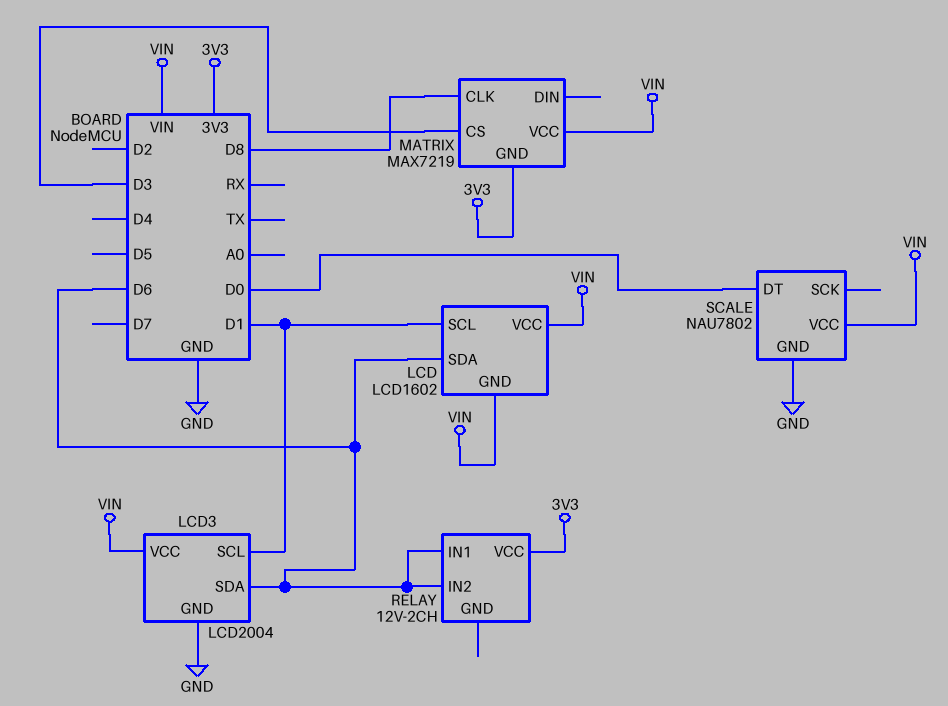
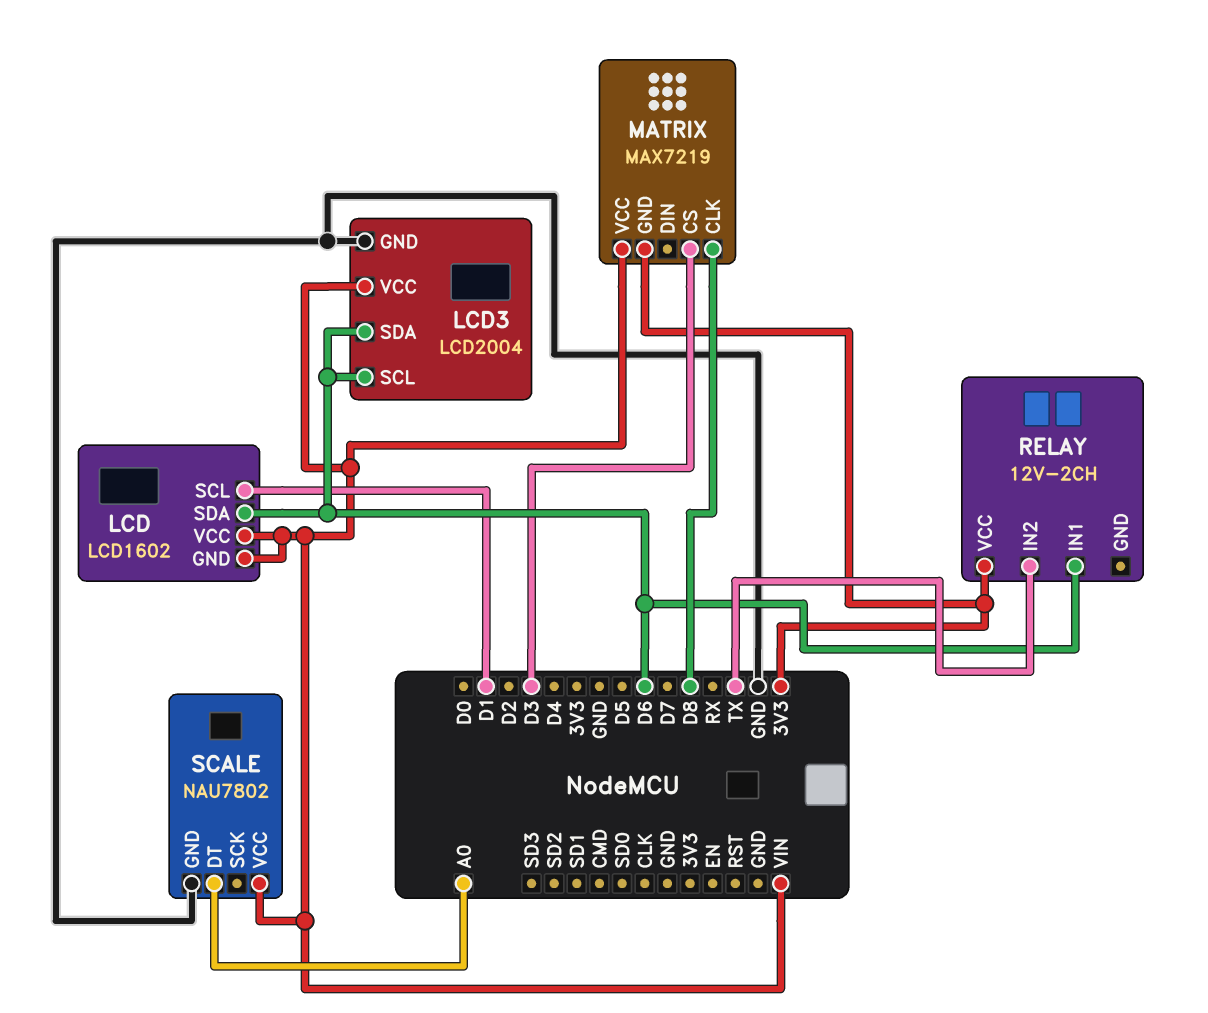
LCD3 pin SCL: D1 -> D6
RELAY pin IN2: D6 -> TX
SCALE pin DT: D0 -> A0

